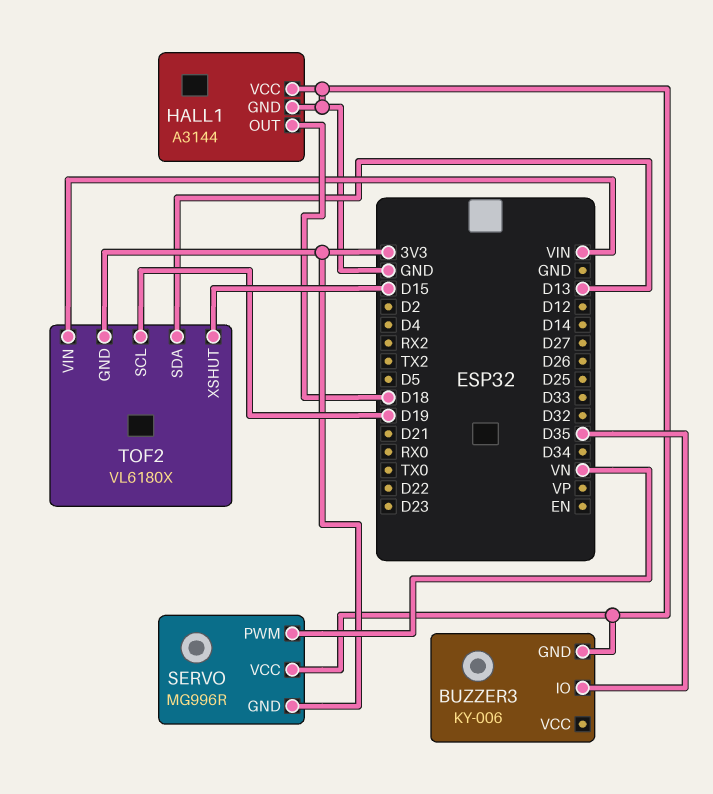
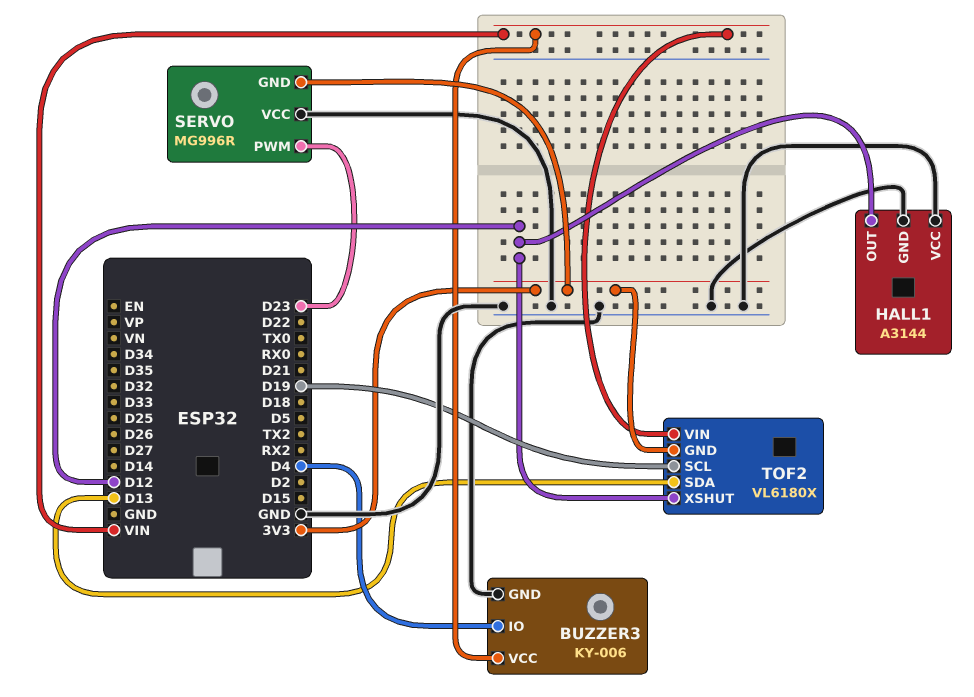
BUZZER3 pin IO: D35 -> D4
BUZZER3 pin VCC: none -> VIN
HALL1 pin OUT: D18 -> D12
SERVO pin PWM: VN -> D23
TOF2 pin XSHUT: D15 -> D12

